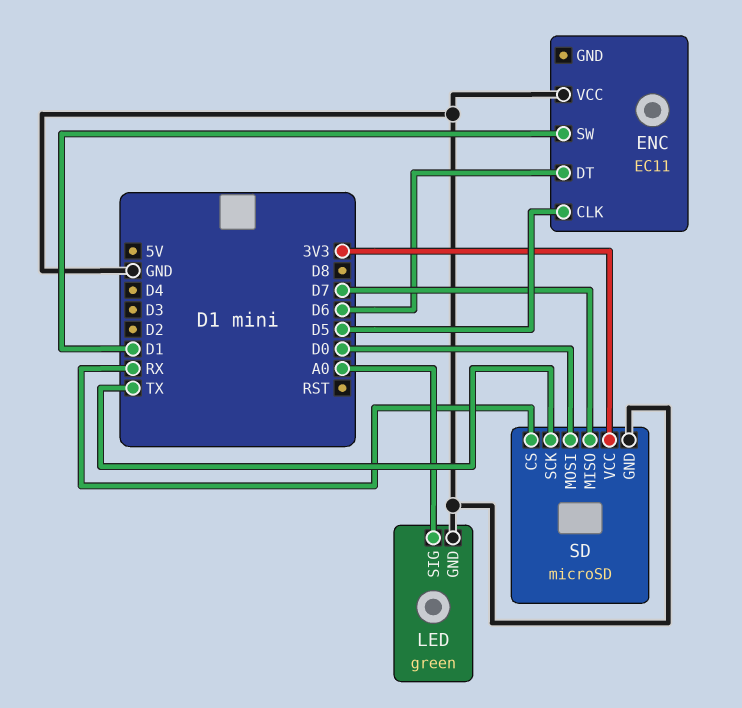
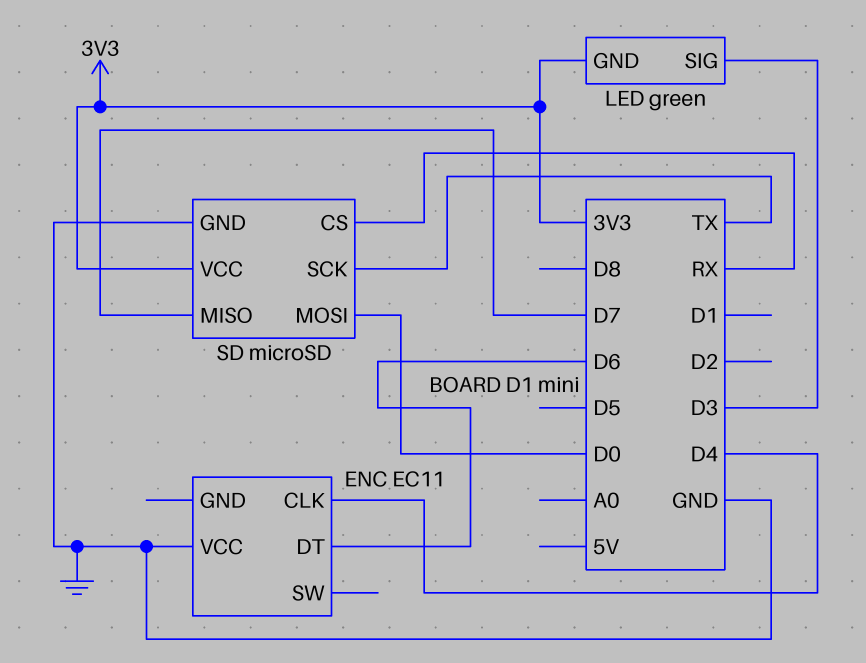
ENC pin CLK: D5 -> D4
ENC pin SW: D1 -> none
LED pin GND: GND -> 3V3
LED pin SIG: A0 -> D3

